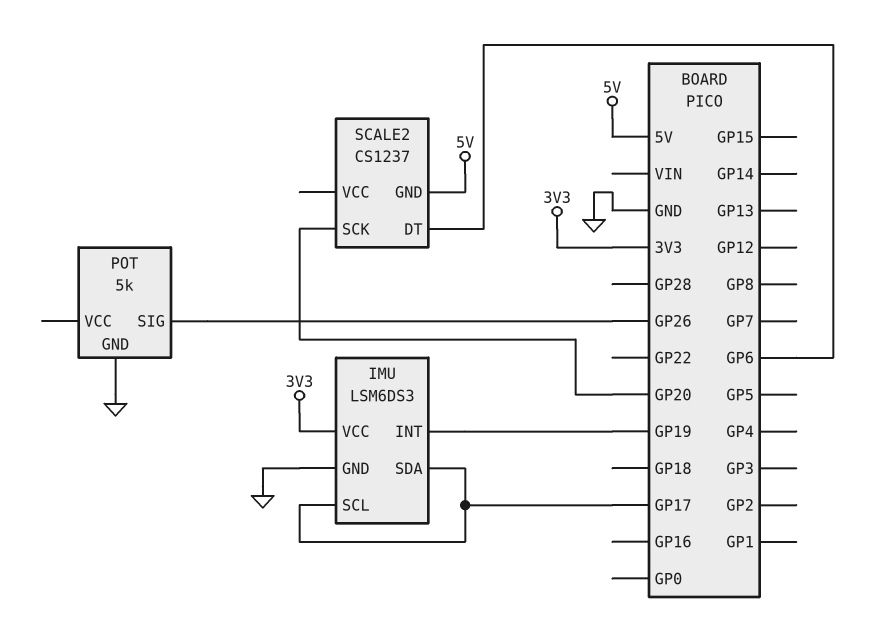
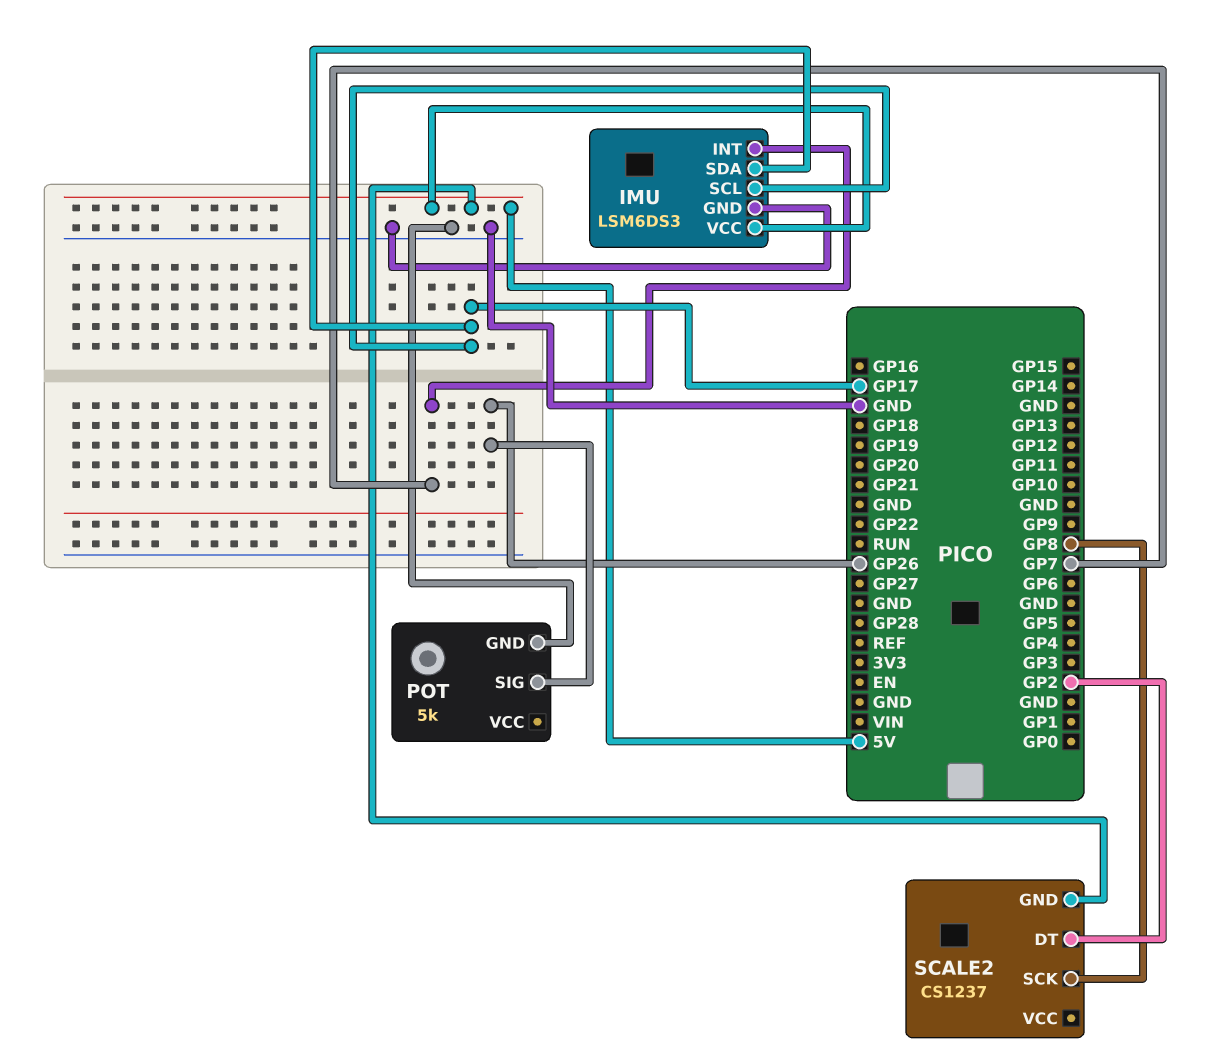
IMU pin INT: GP19 -> GP7
IMU pin VCC: 3V3 -> 5V
SCALE2 pin DT: GP6 -> GP2
SCALE2 pin SCK: GP20 -> GP8

